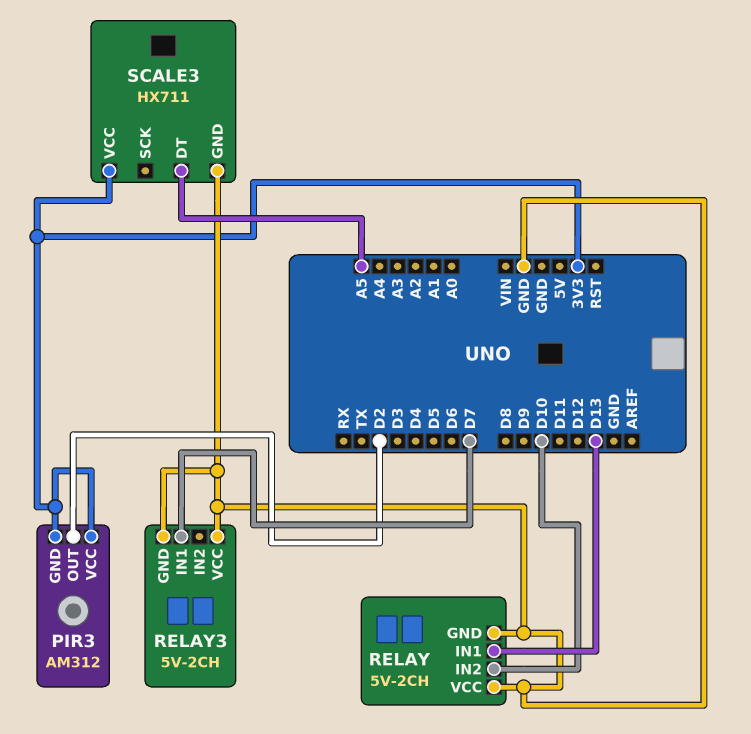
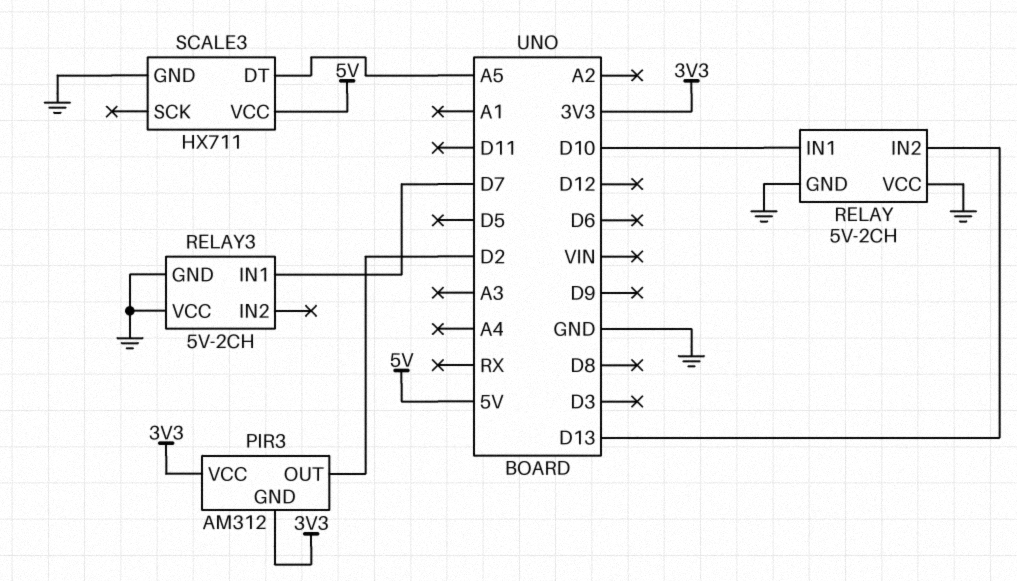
RELAY pin IN1: D13 -> D10
RELAY pin IN2: D10 -> D13
SCALE3 pin VCC: 3V3 -> 5V

